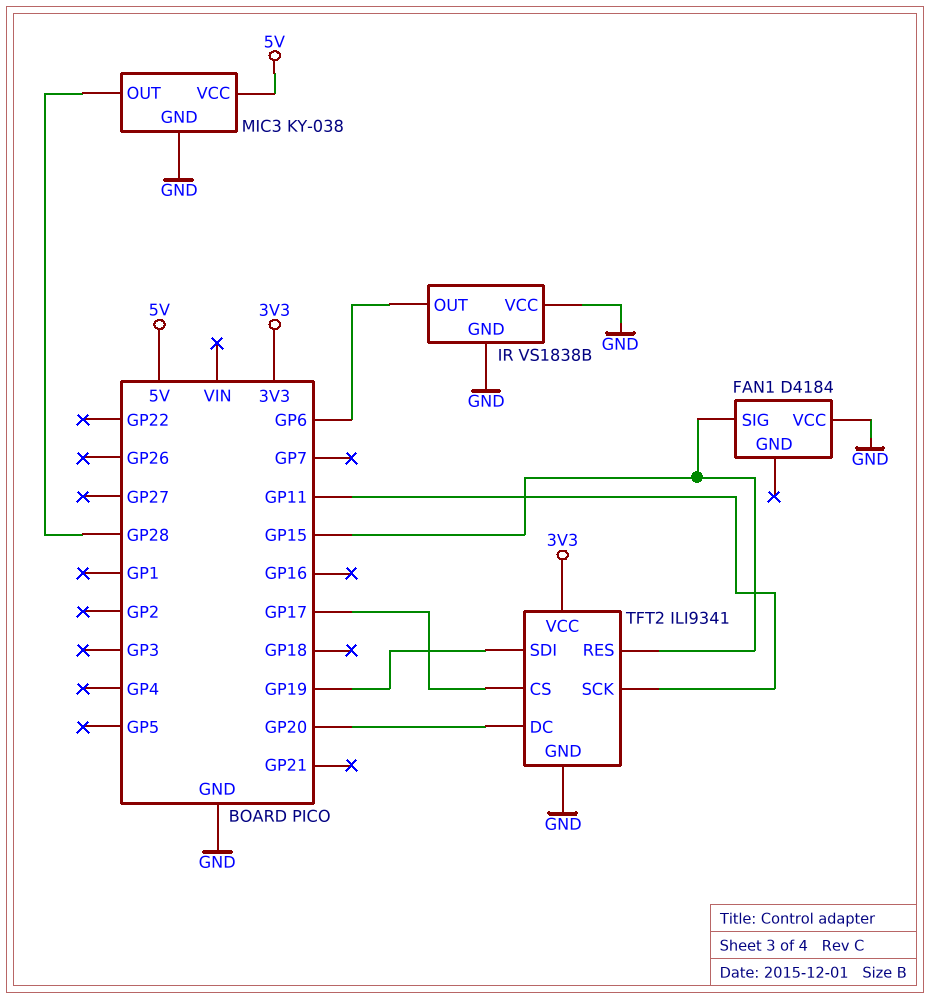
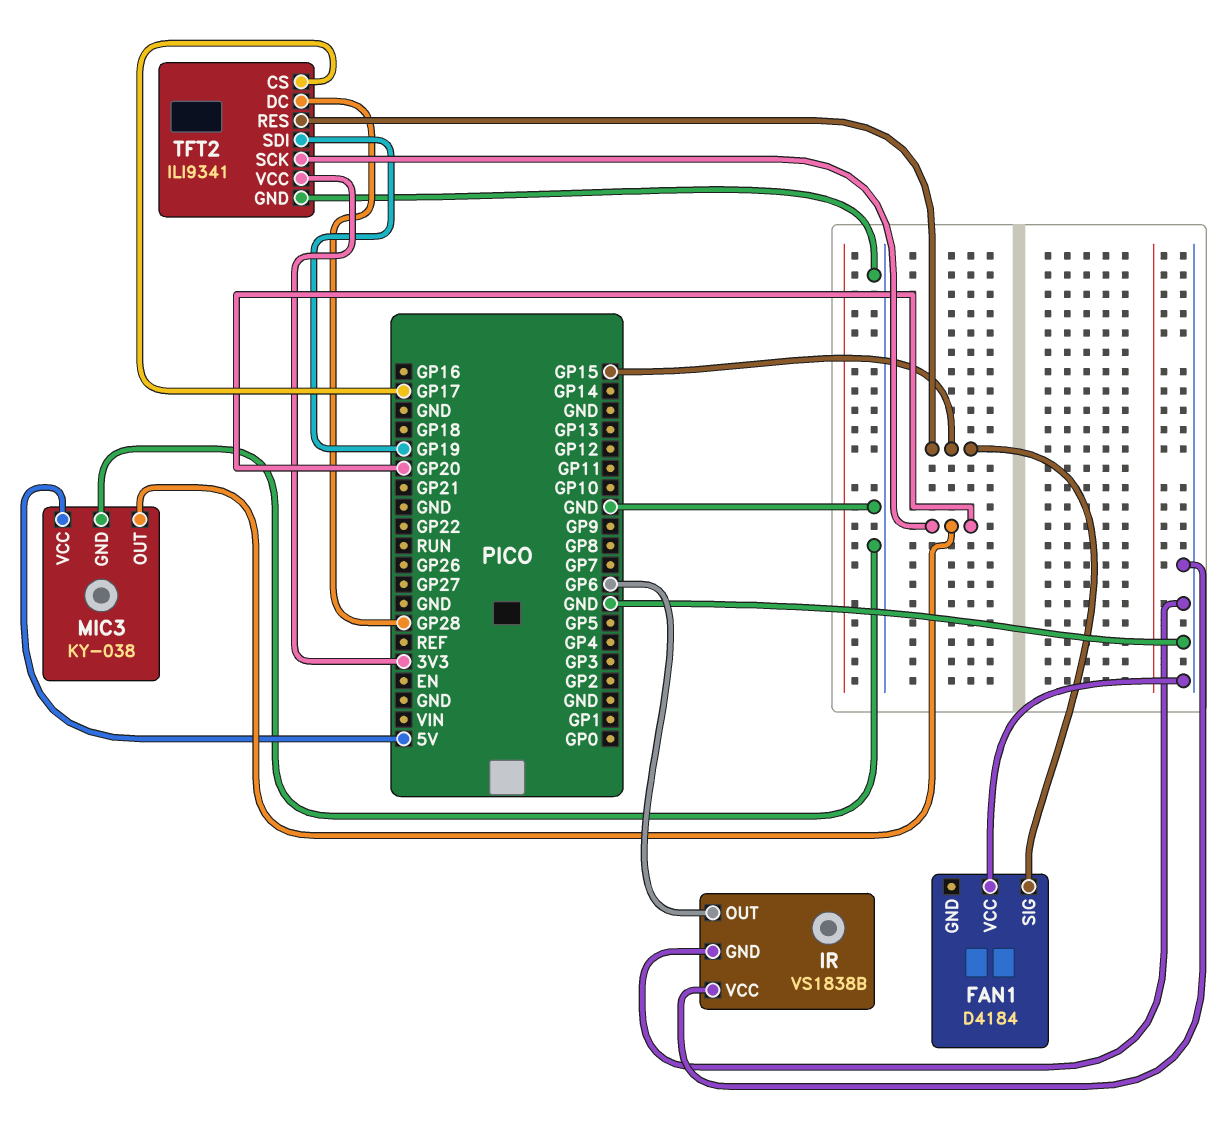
MIC3 pin OUT: GP28 -> GP20
TFT2 pin DC: GP20 -> GP28
TFT2 pin SCK: GP11 -> GP20

